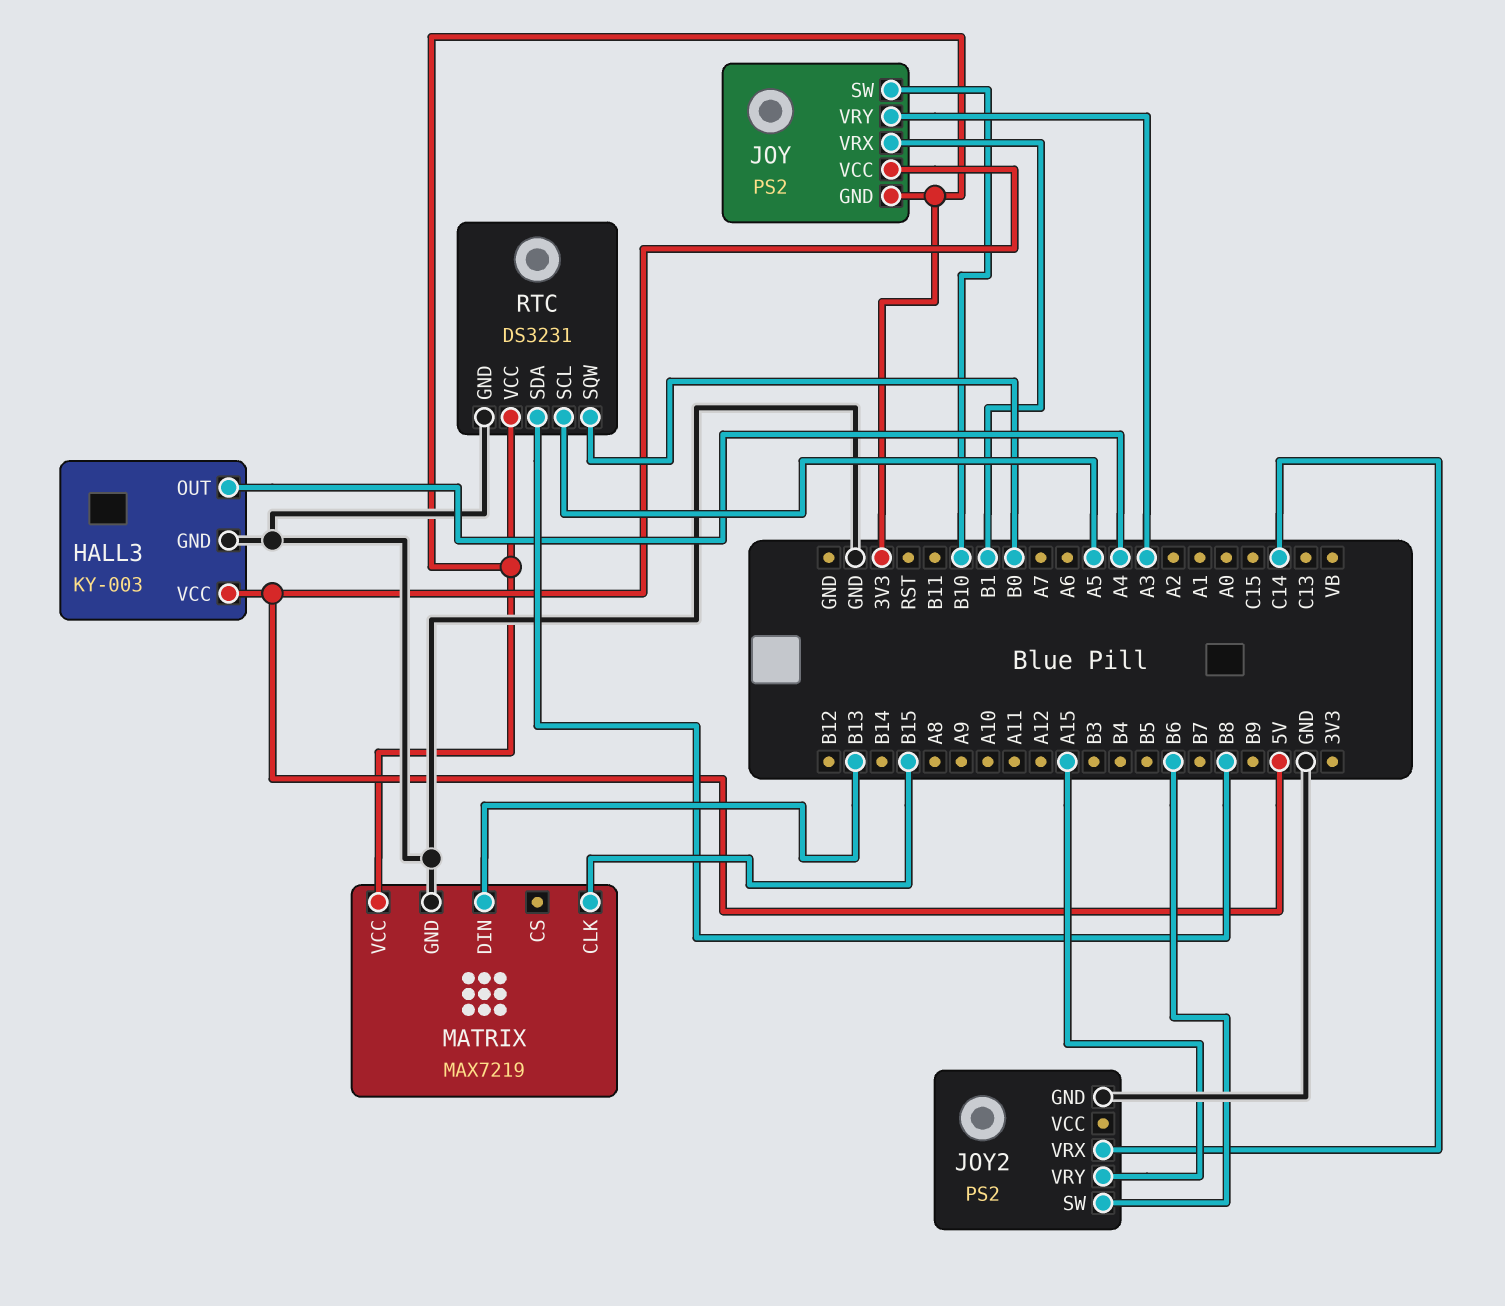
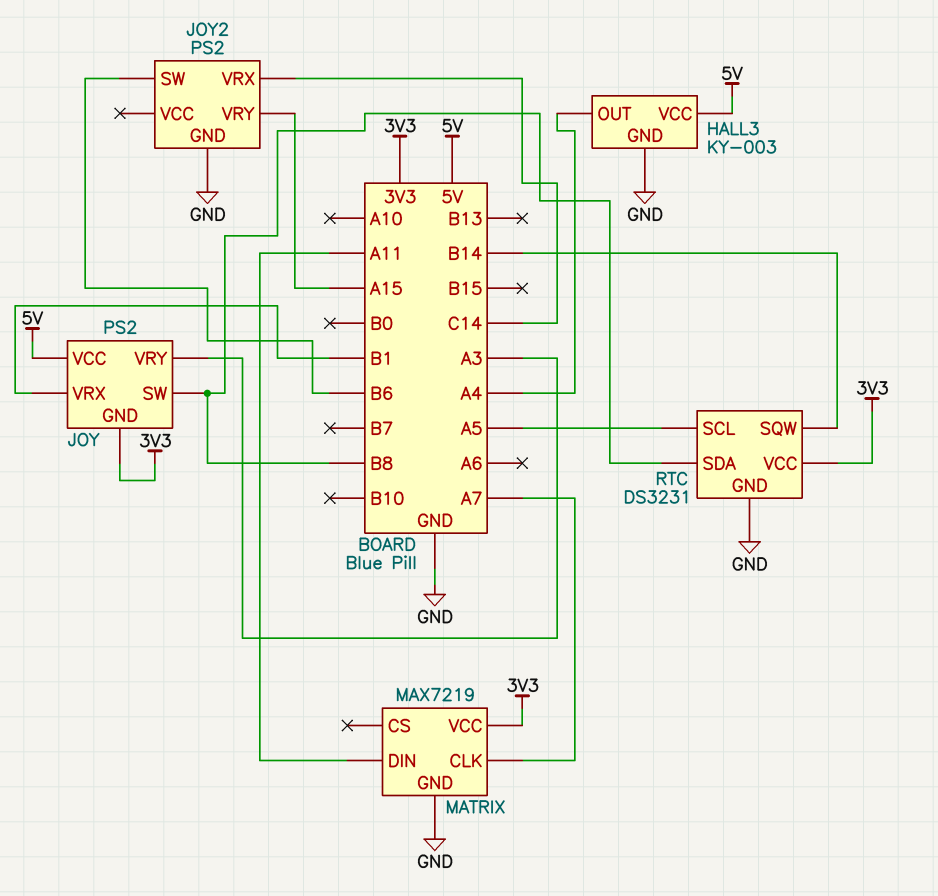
JOY pin SW: B10 -> B8
MATRIX pin CLK: B15 -> A7
MATRIX pin DIN: B13 -> A11
RTC pin SQW: B0 -> B14

